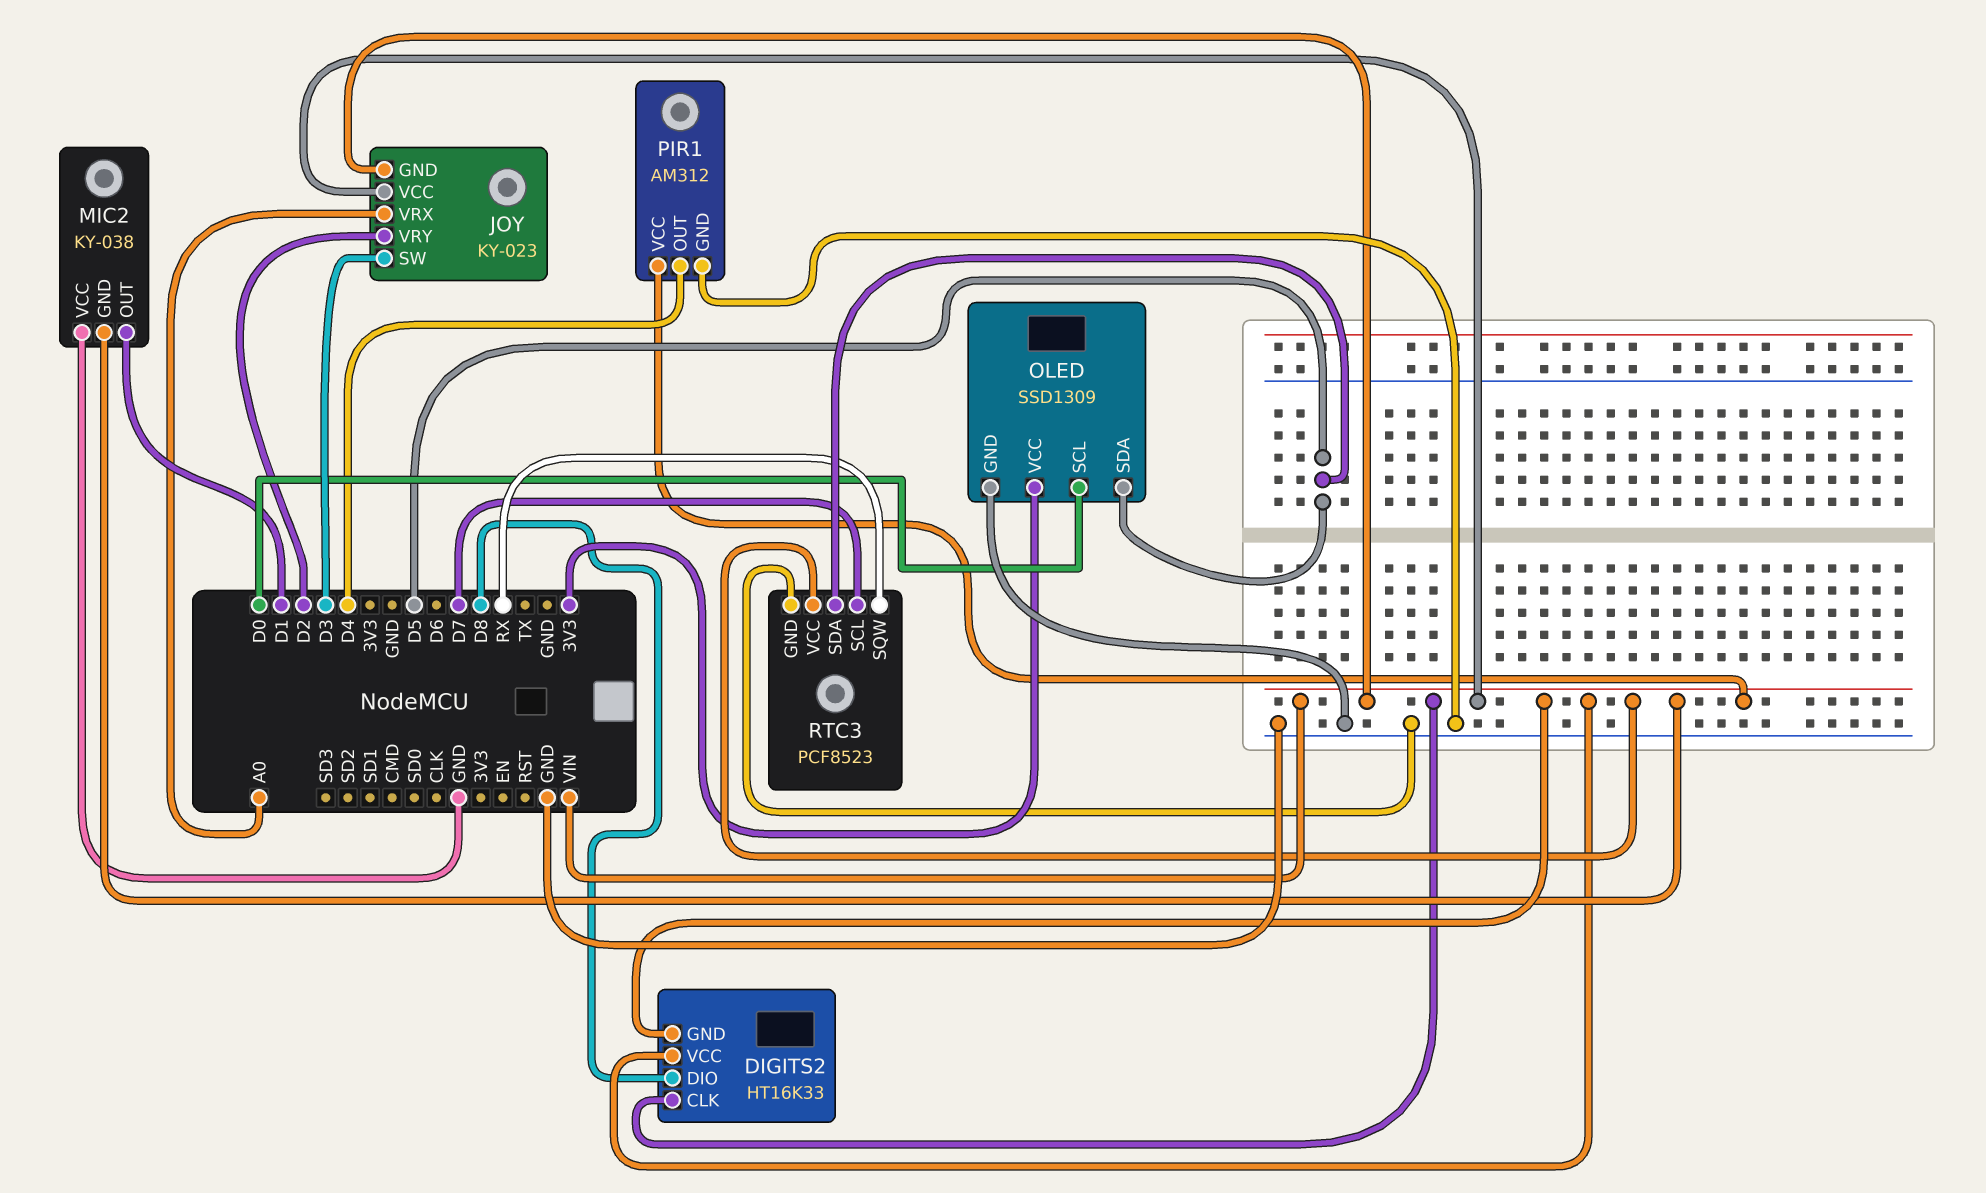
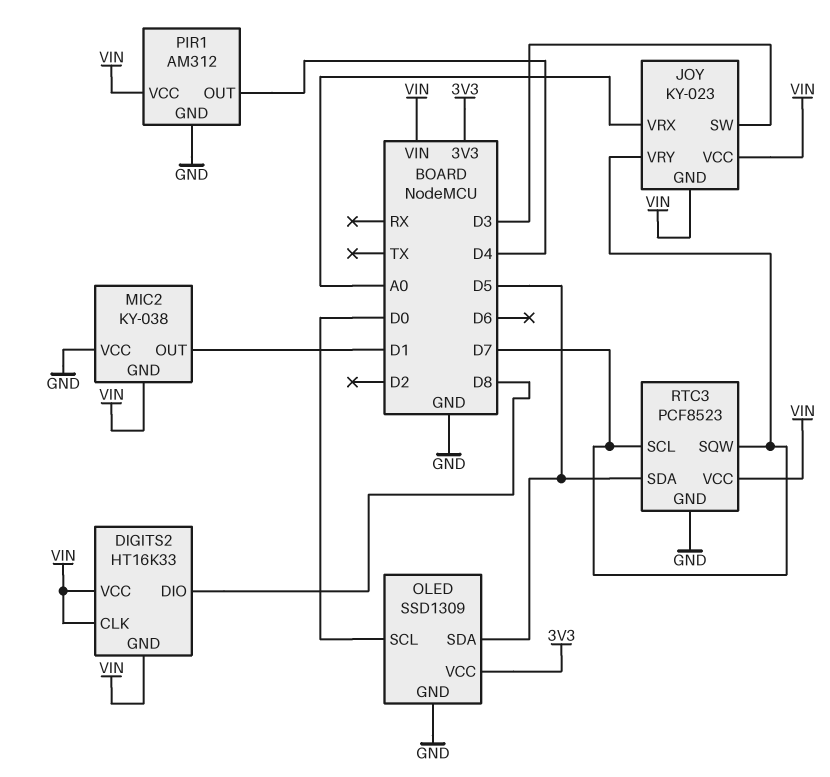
JOY pin VRY: D2 -> D7
RTC3 pin SQW: RX -> D7

